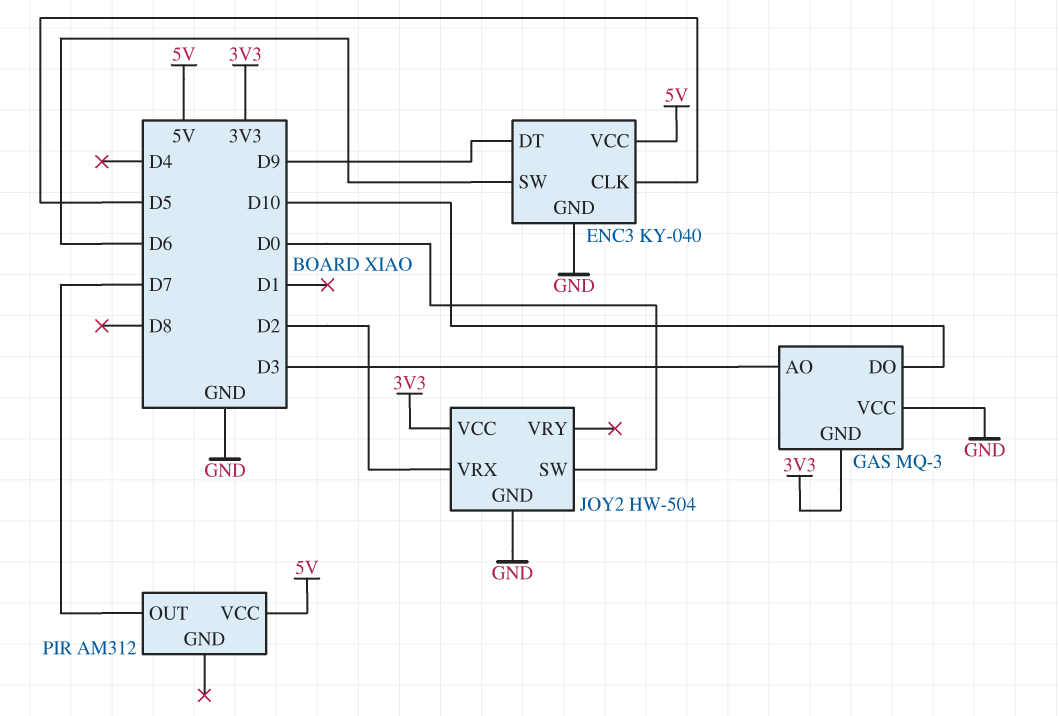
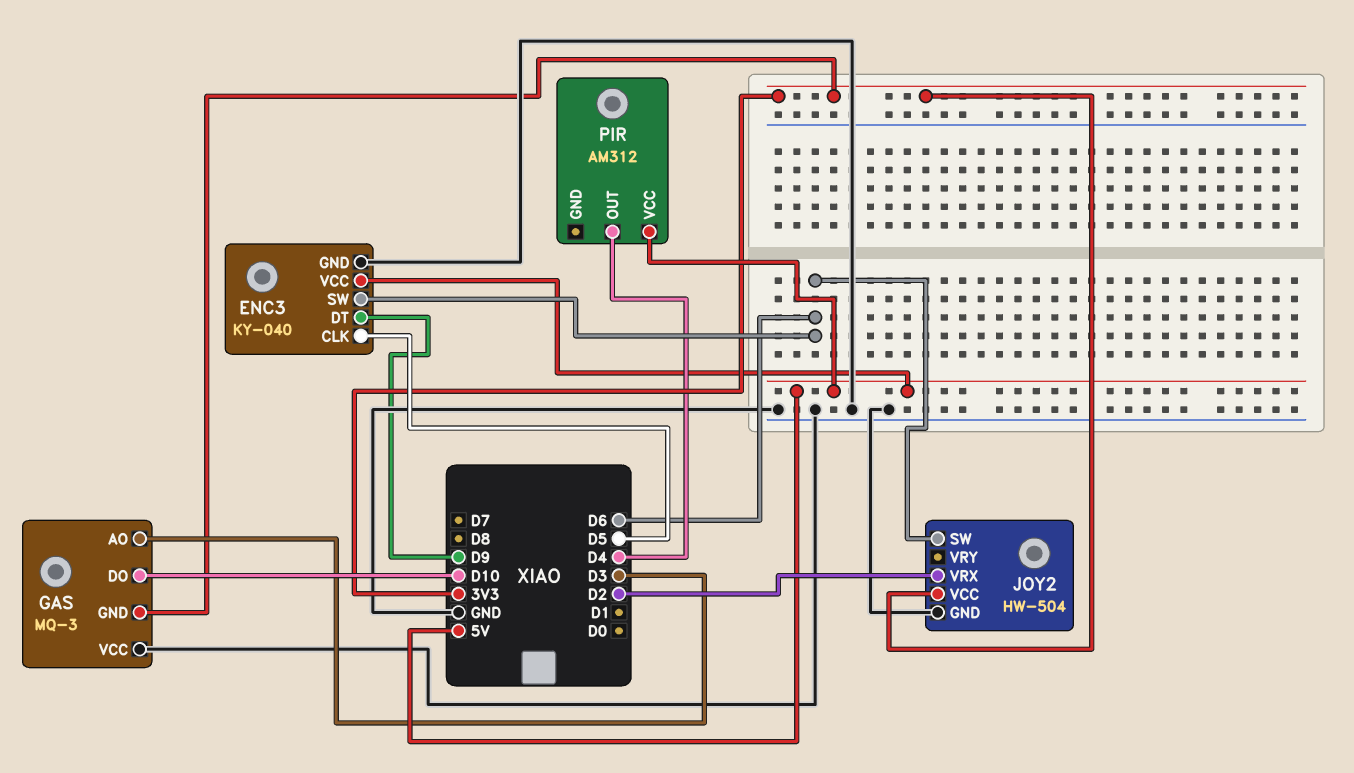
JOY2 pin SW: D0 -> D6
PIR pin OUT: D7 -> D4

